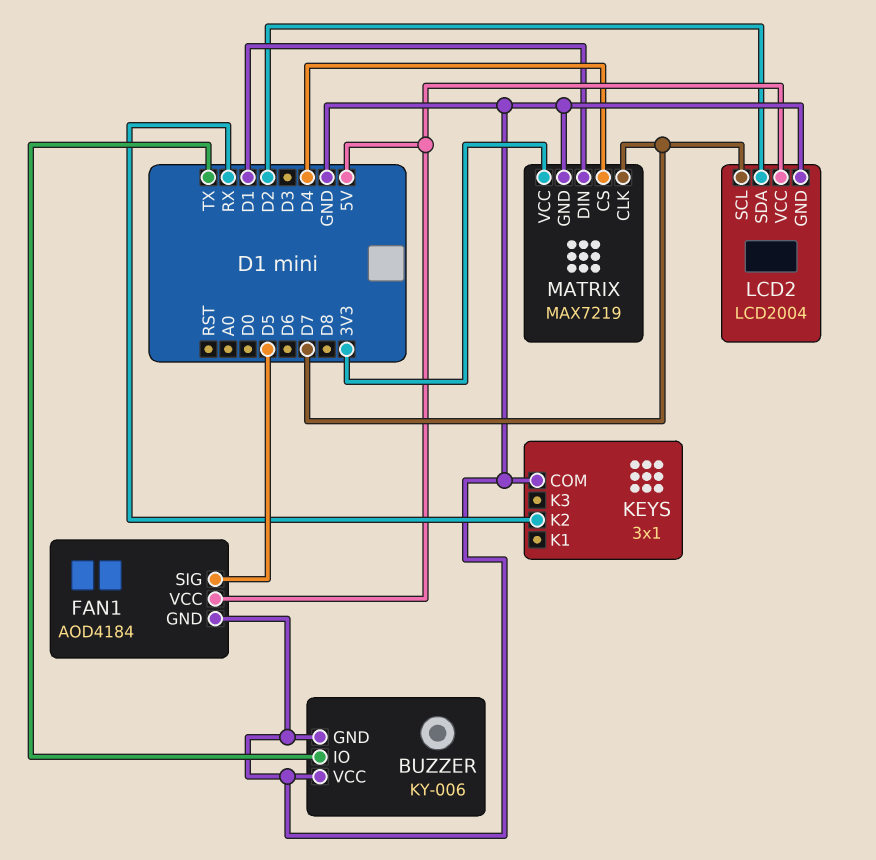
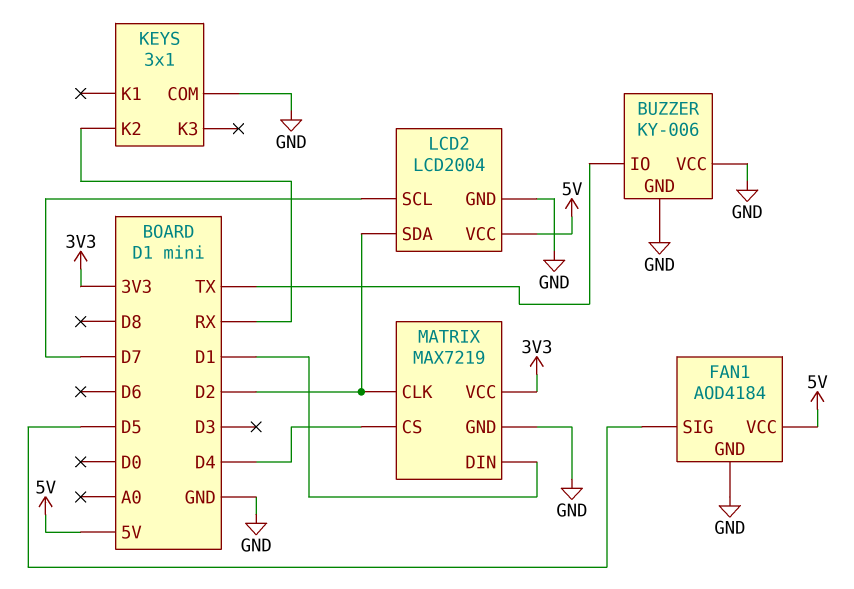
MATRIX pin CLK: D7 -> D2

